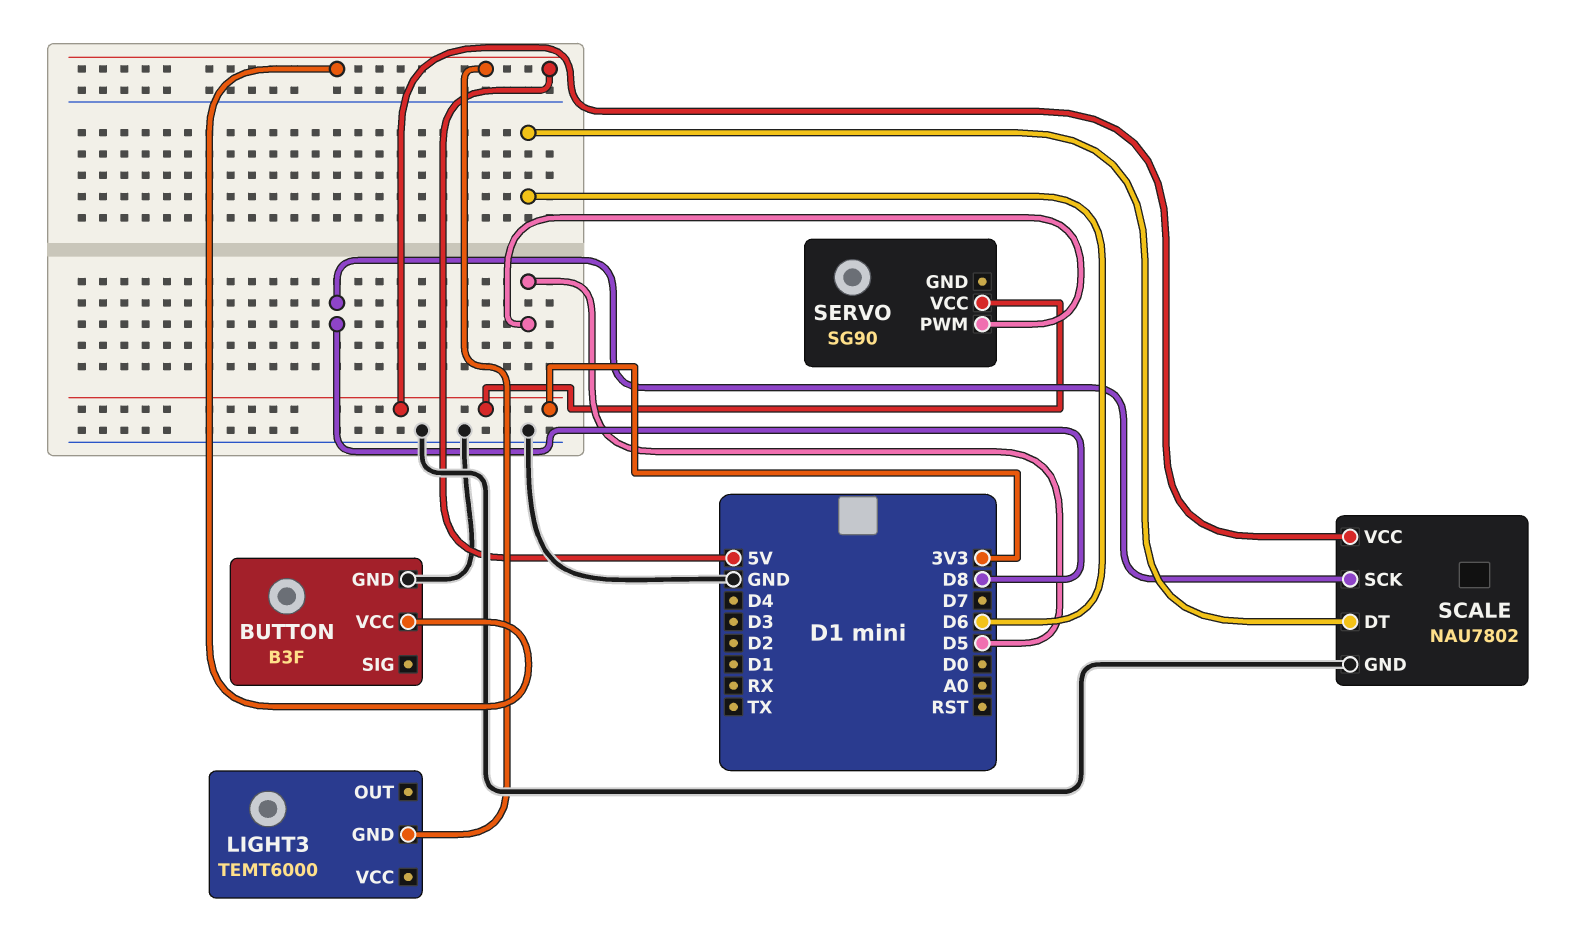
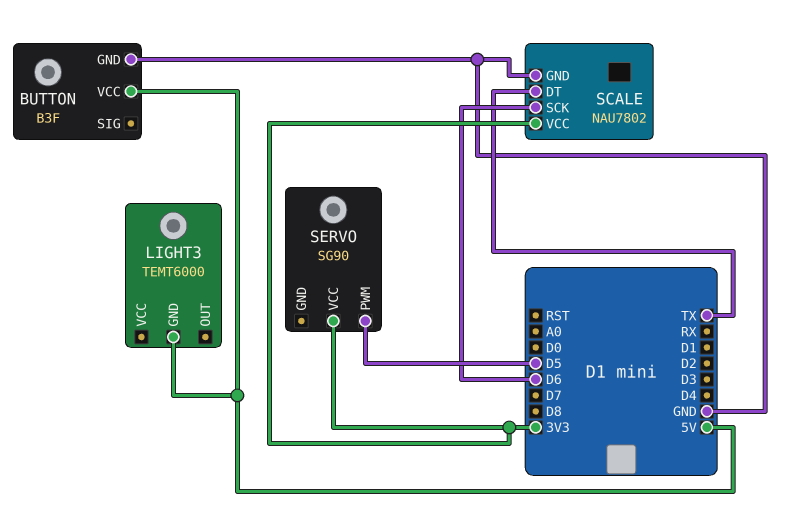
SCALE pin DT: D6 -> TX
SCALE pin SCK: D8 -> D6

